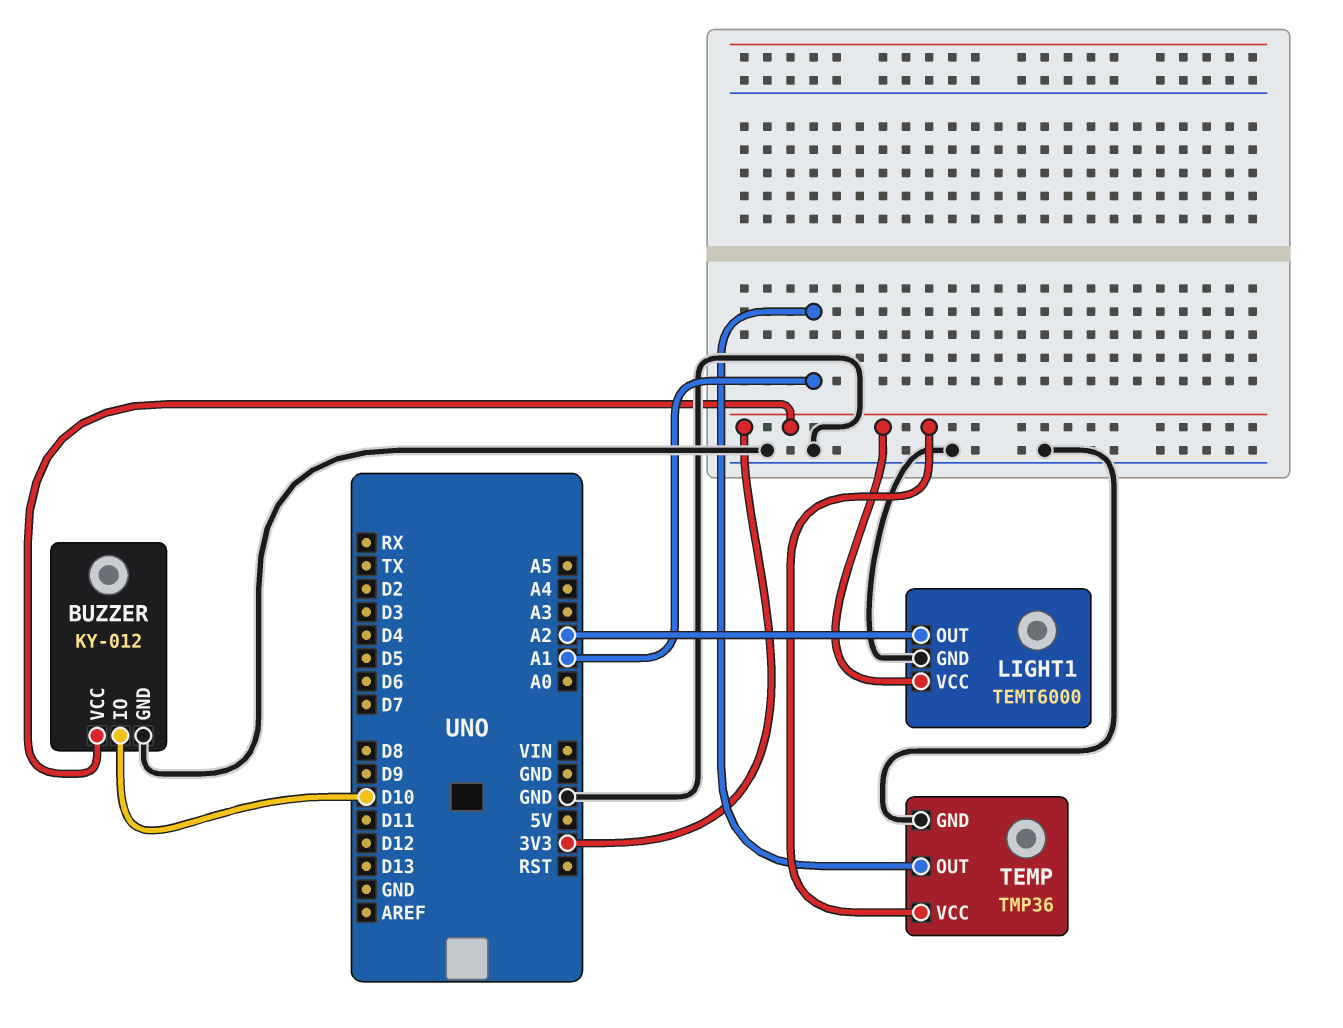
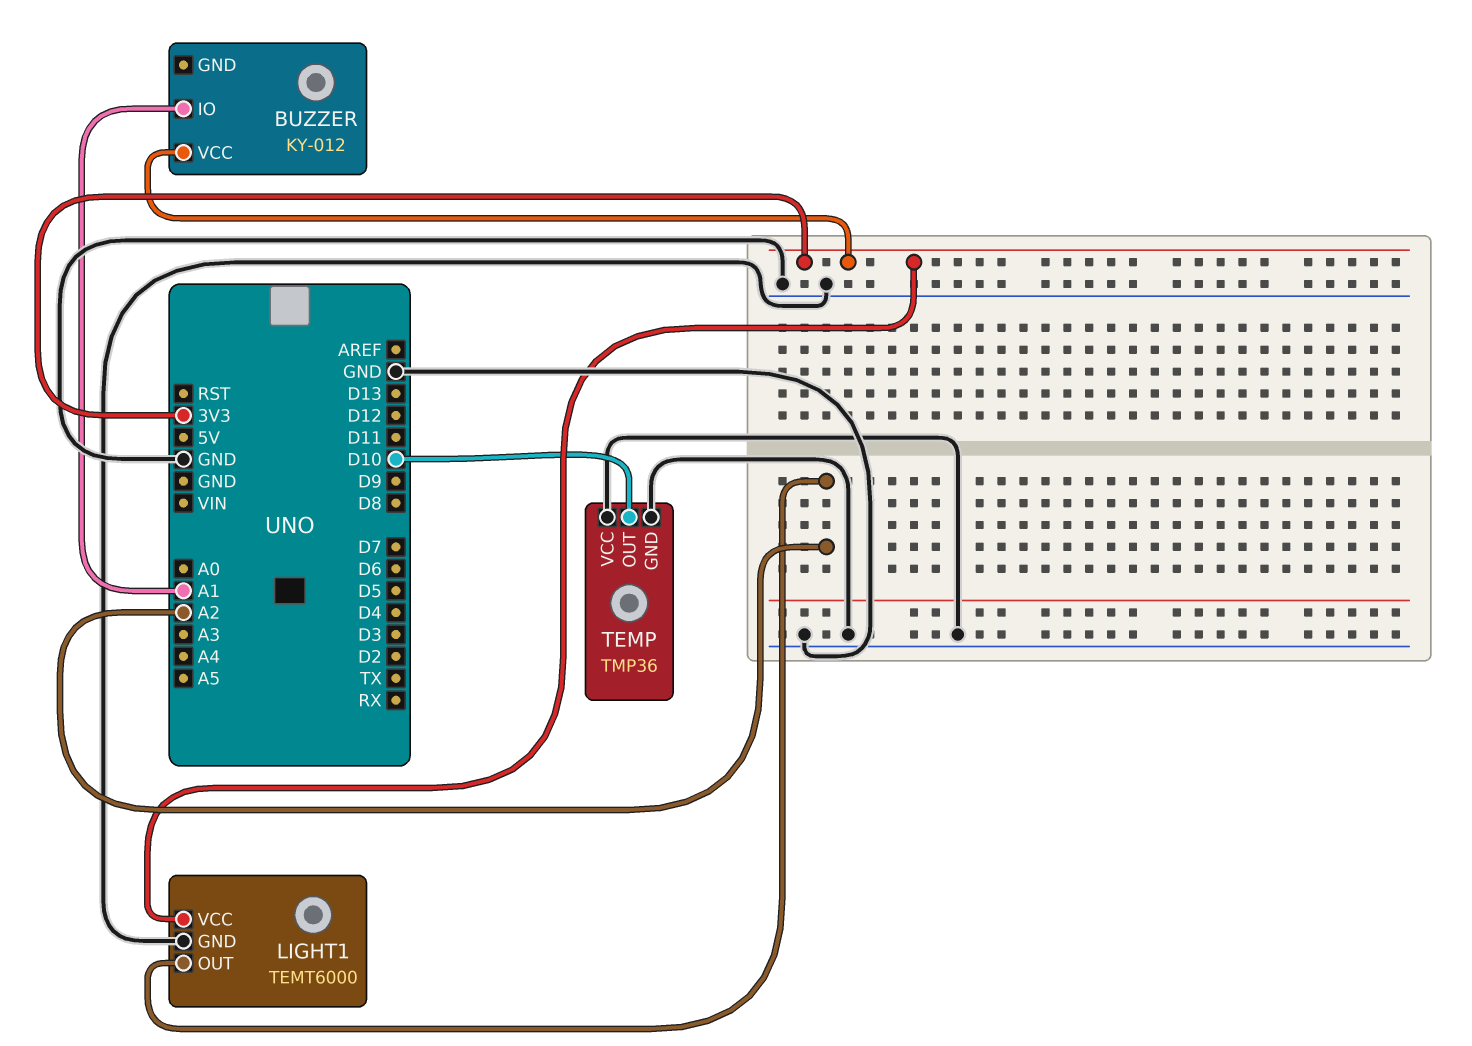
BUZZER pin GND: GND -> none
BUZZER pin IO: D10 -> A1
TEMP pin OUT: A1 -> D10
TEMP pin VCC: 3V3 -> GND

